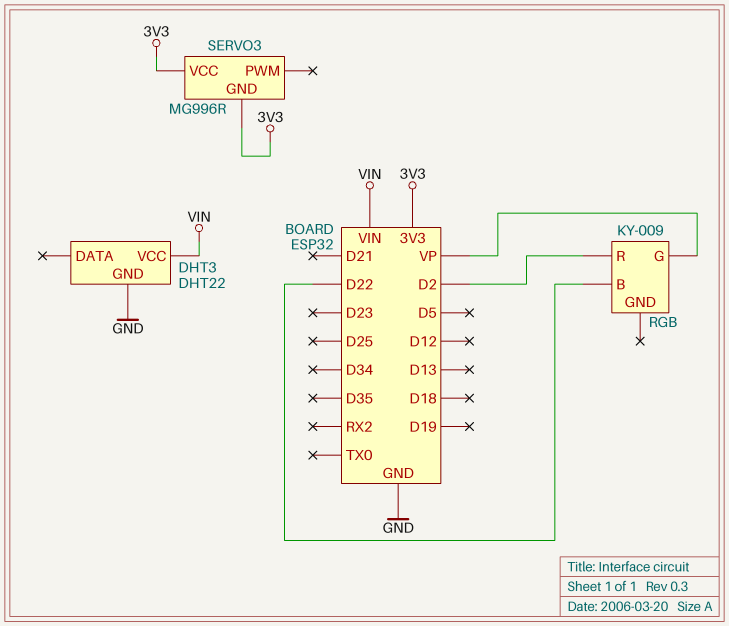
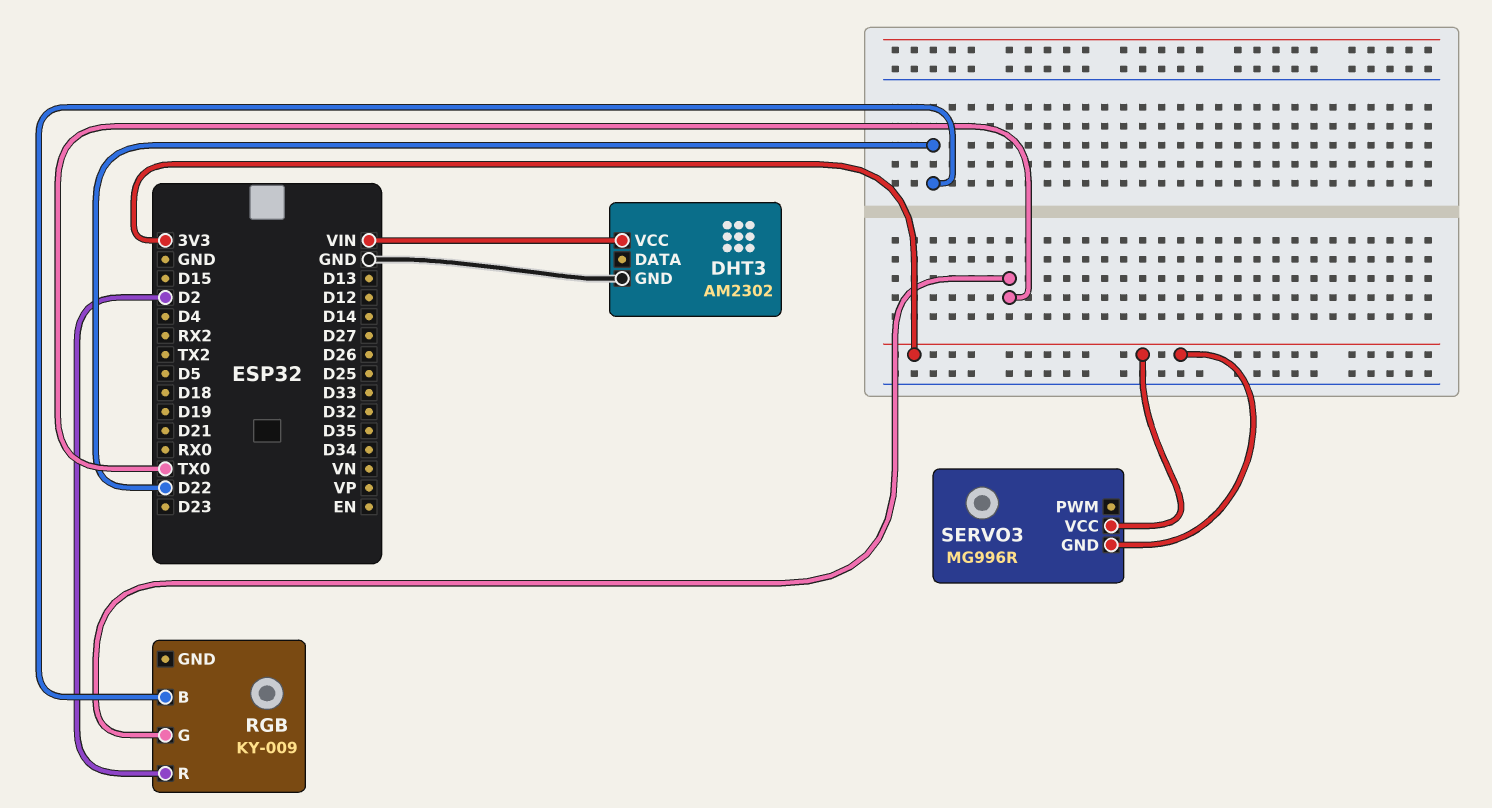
DHT3: DHT22 -> AM2302
RGB pin G: VP -> TX0

